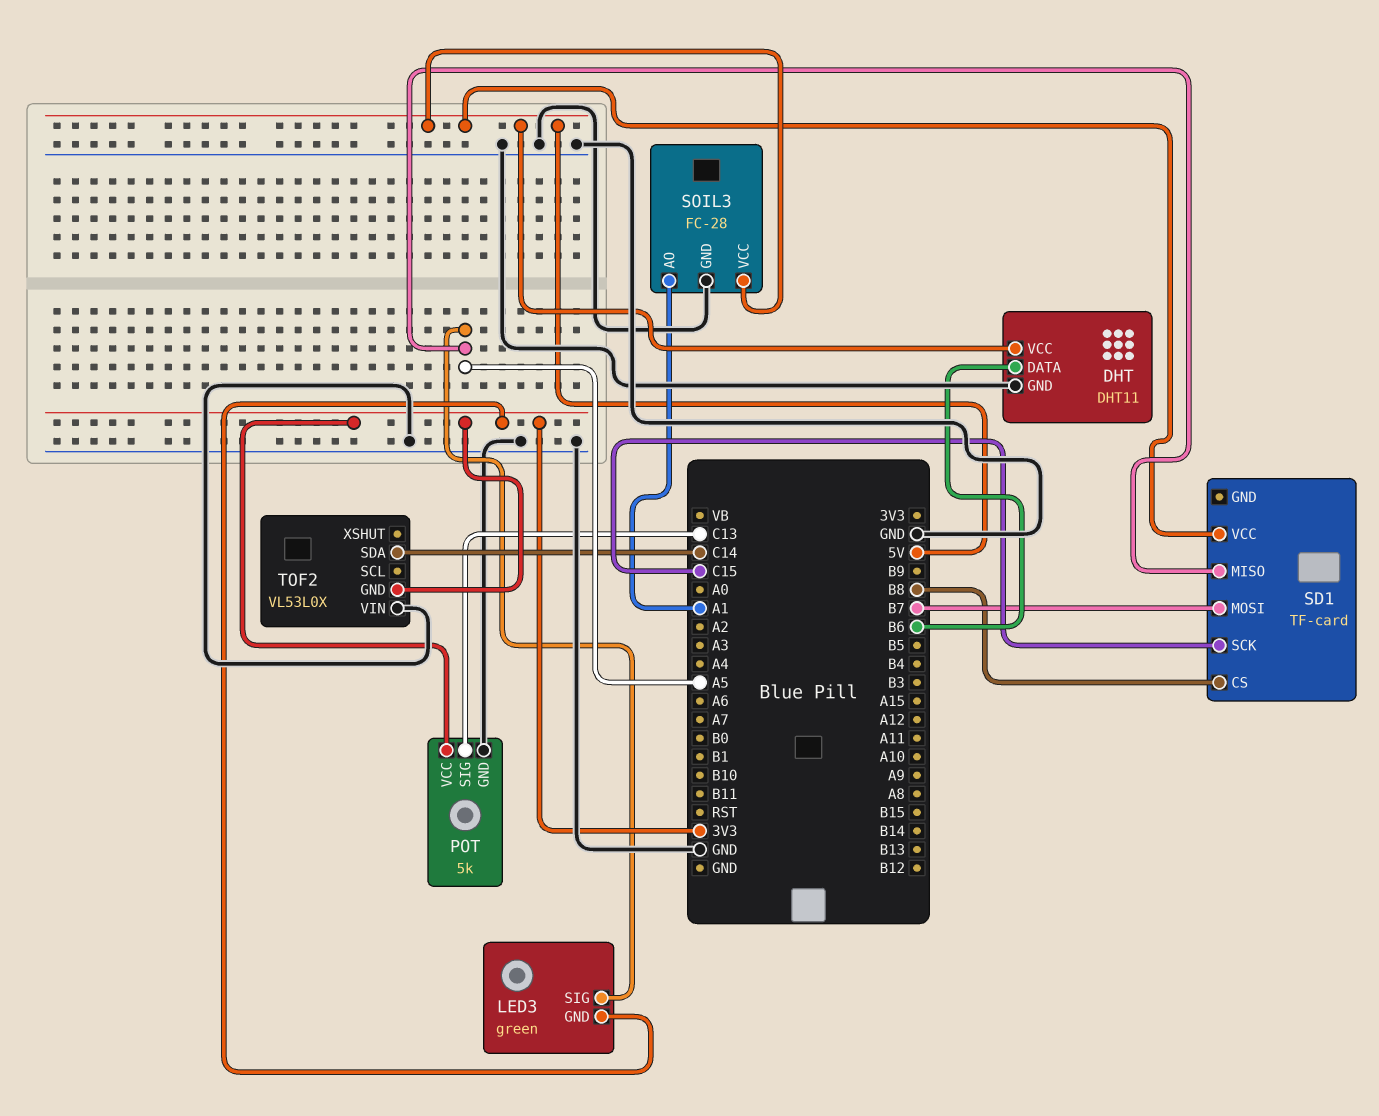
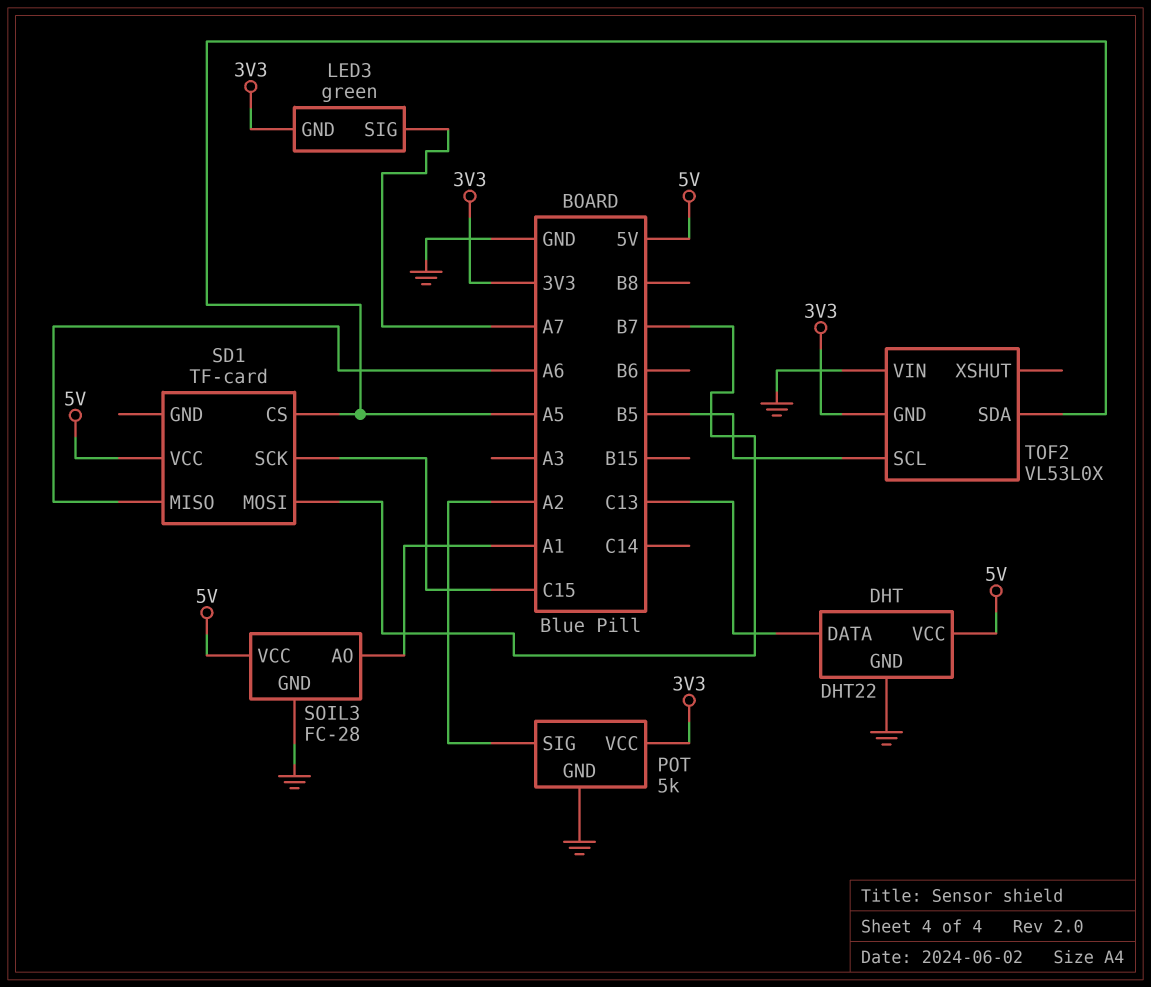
DHT: DHT11 -> DHT22
DHT pin DATA: B6 -> C13
LED3 pin SIG: A5 -> A7
POT pin SIG: C13 -> A2
SD1 pin CS: B8 -> A5
SD1 pin MISO: A5 -> A6
TOF2 pin SCL: none -> B5
TOF2 pin SDA: C14 -> A5

